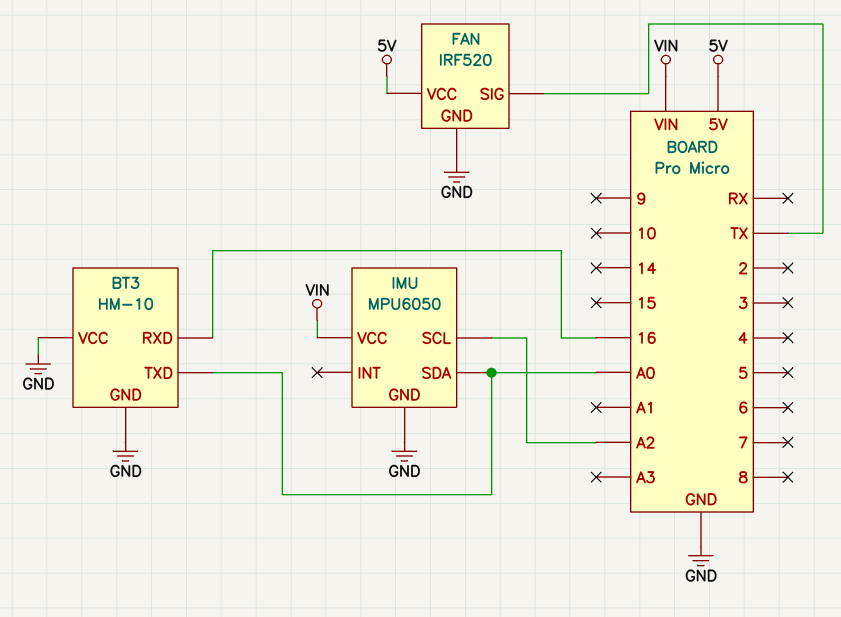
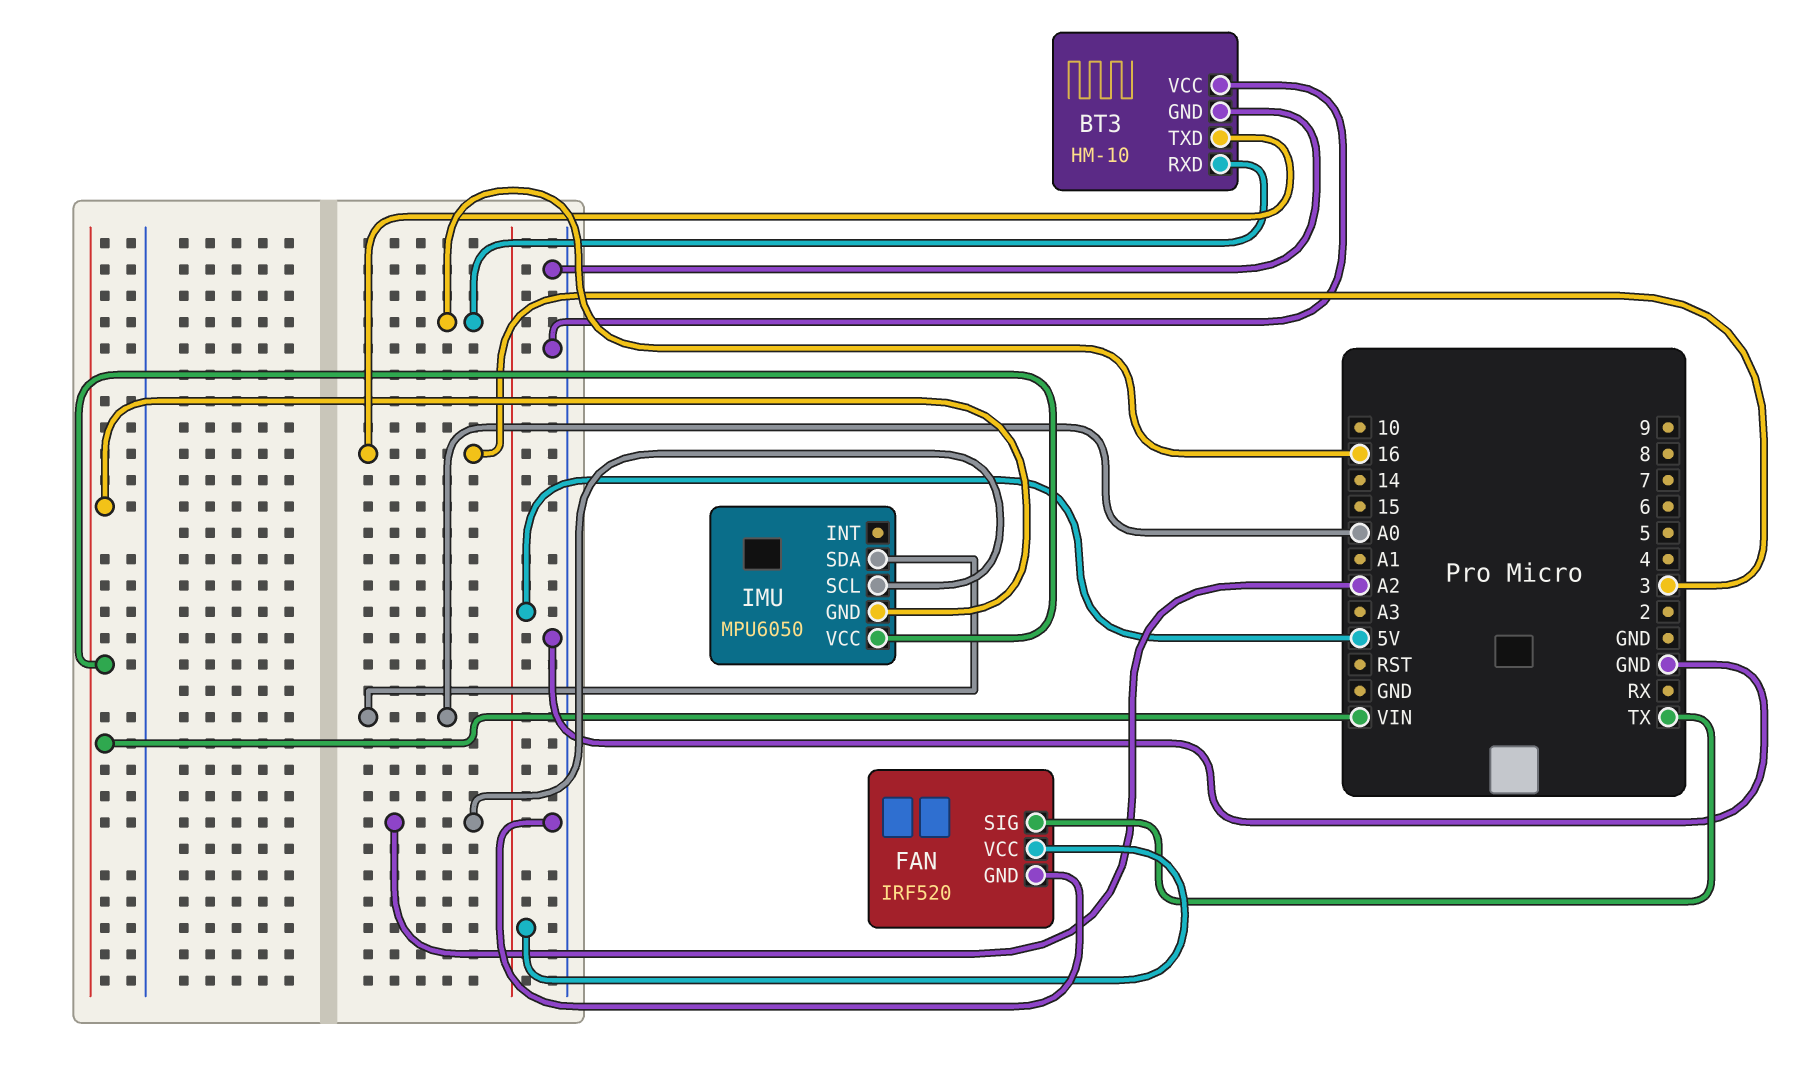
BT3 pin TXD: A0 -> 3
IMU pin GND: GND -> VIN

